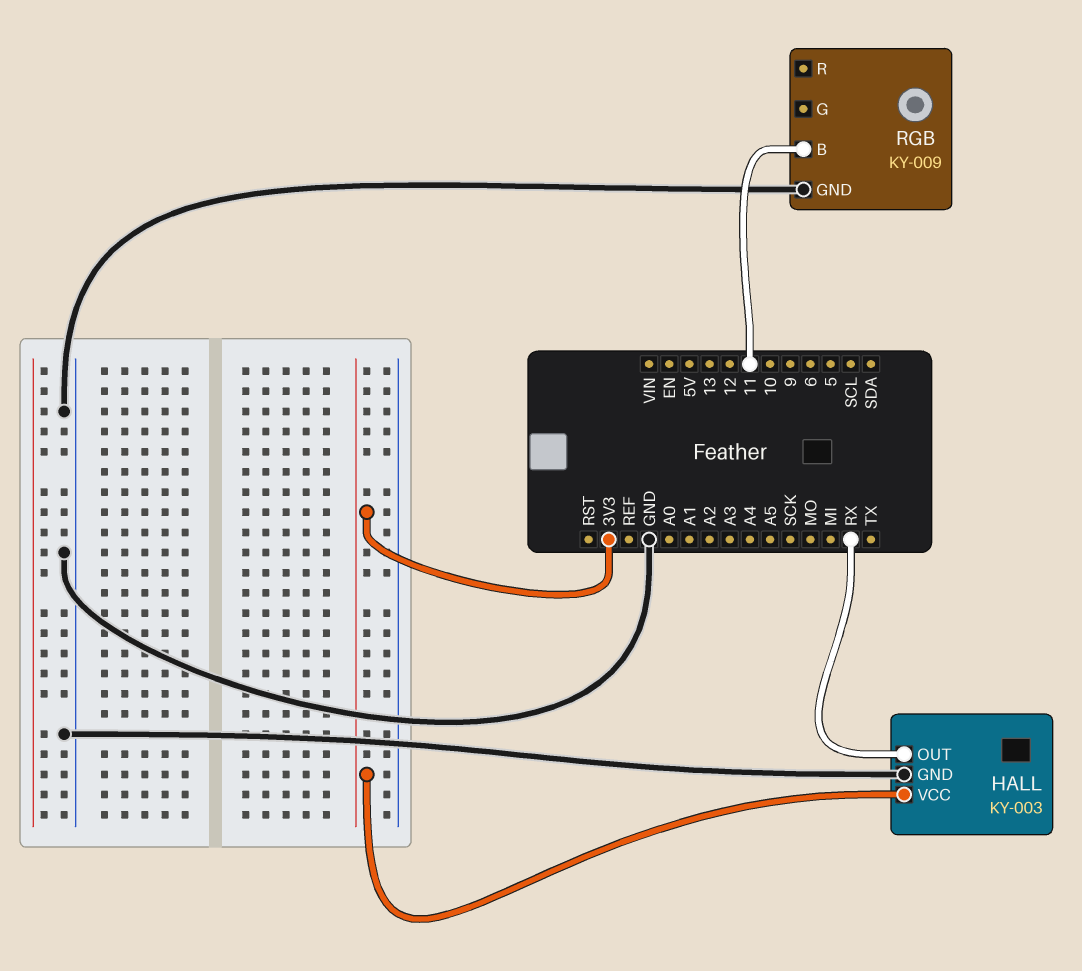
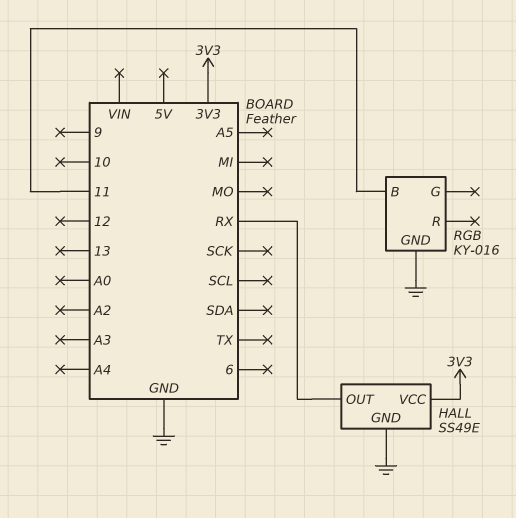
HALL: KY-003 -> SS49E
RGB: KY-009 -> KY-016

